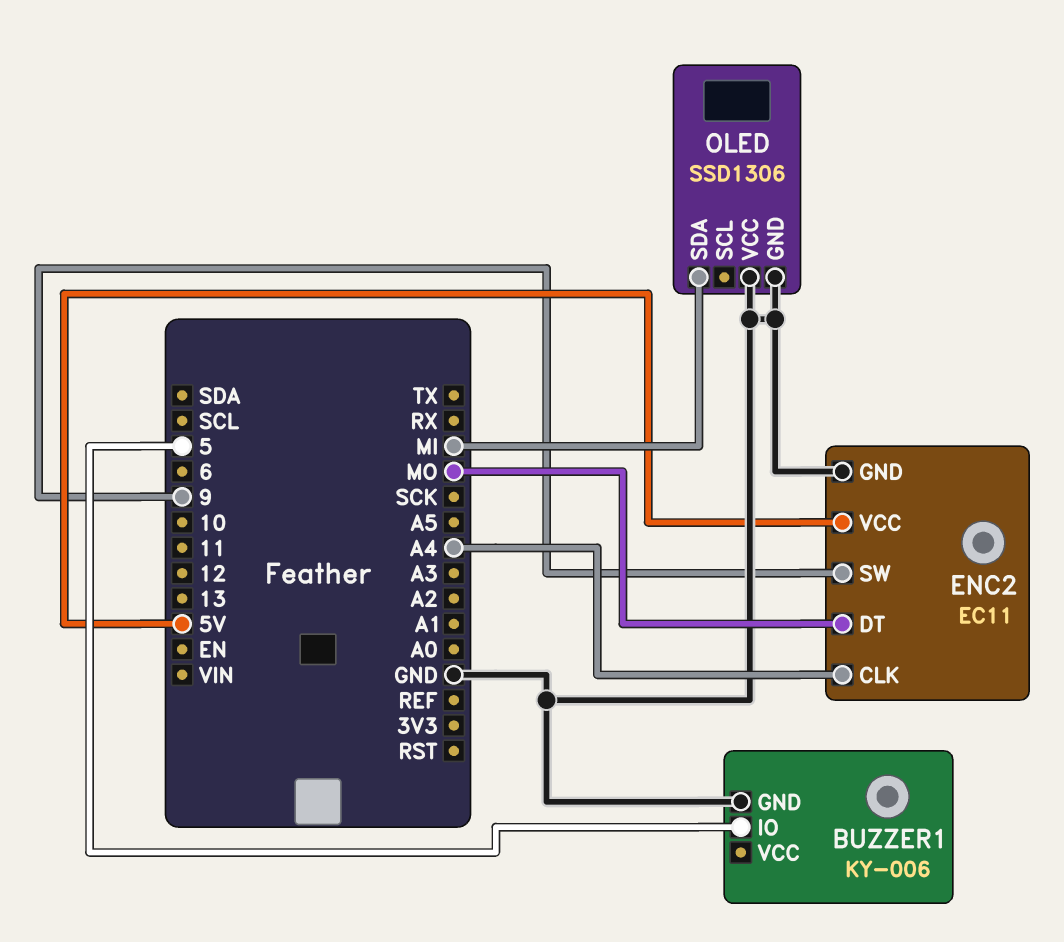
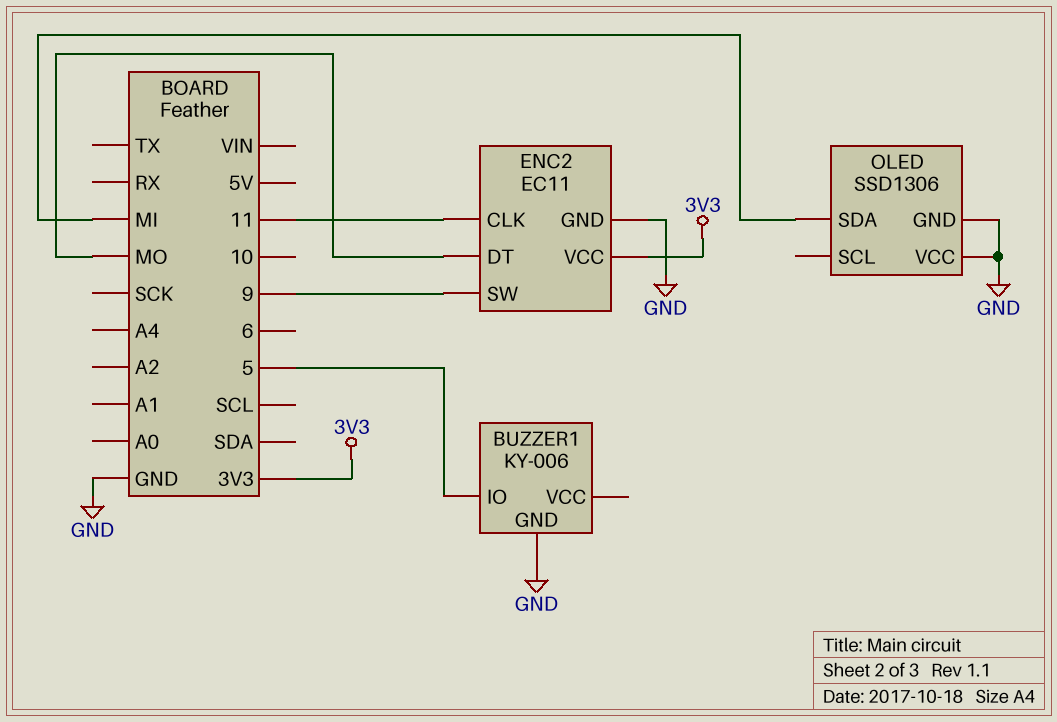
ENC2 pin CLK: A4 -> 11
ENC2 pin VCC: 5V -> 3V3

